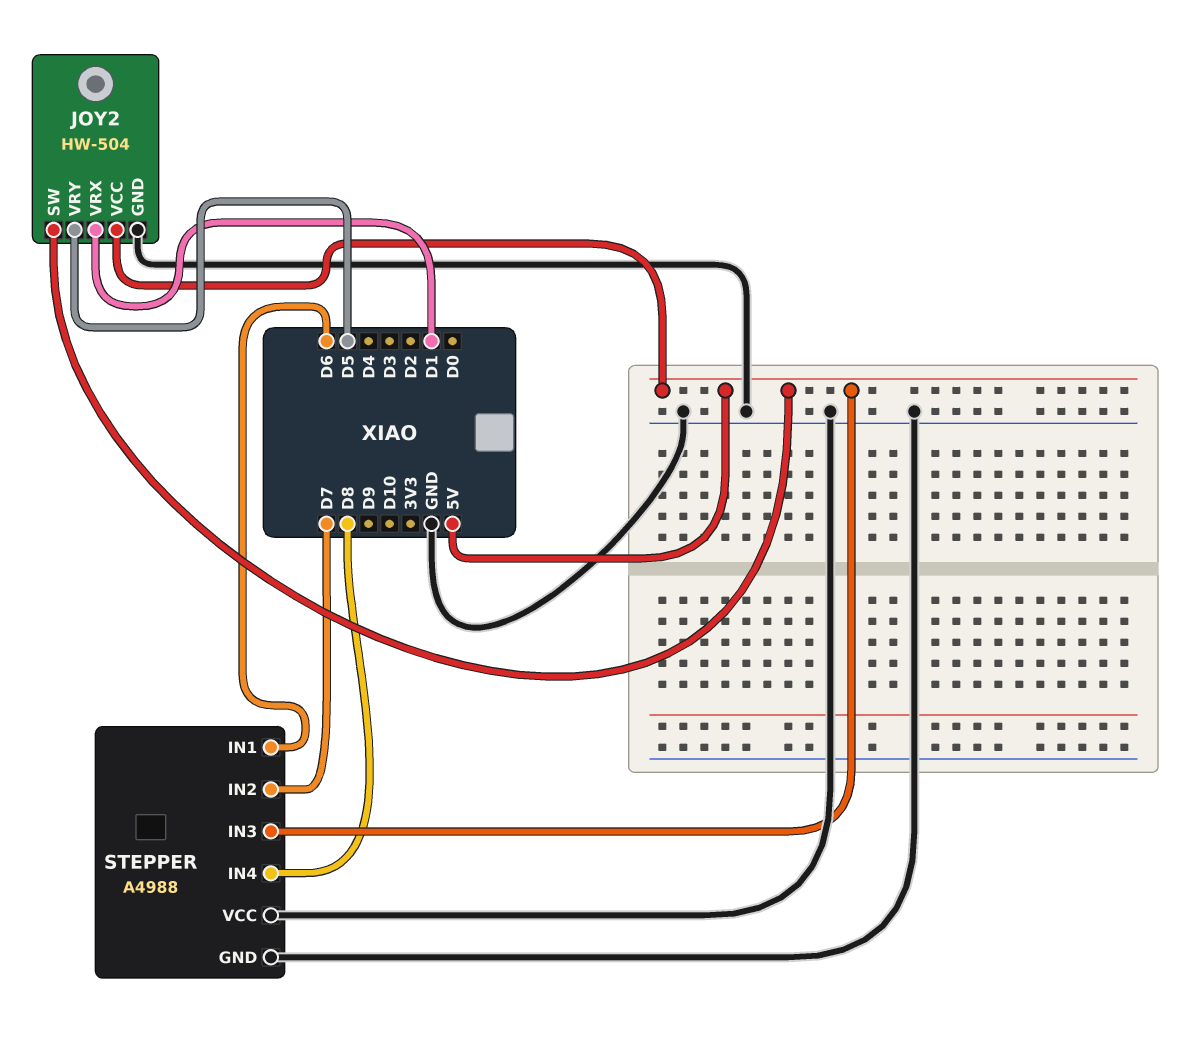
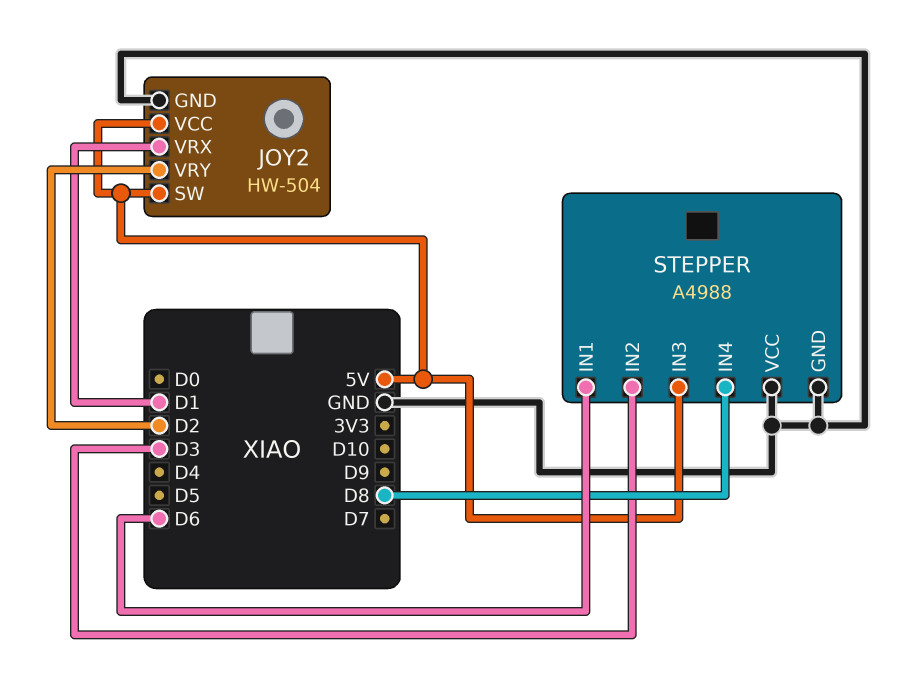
JOY2 pin VRY: D5 -> D2
STEPPER pin IN2: D7 -> D3

